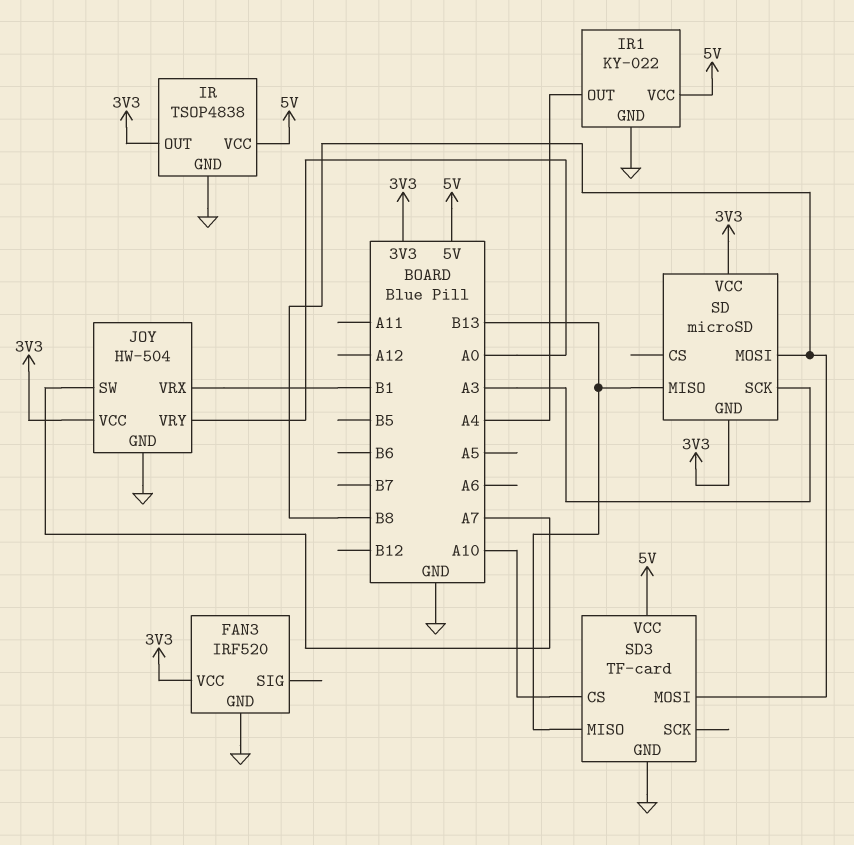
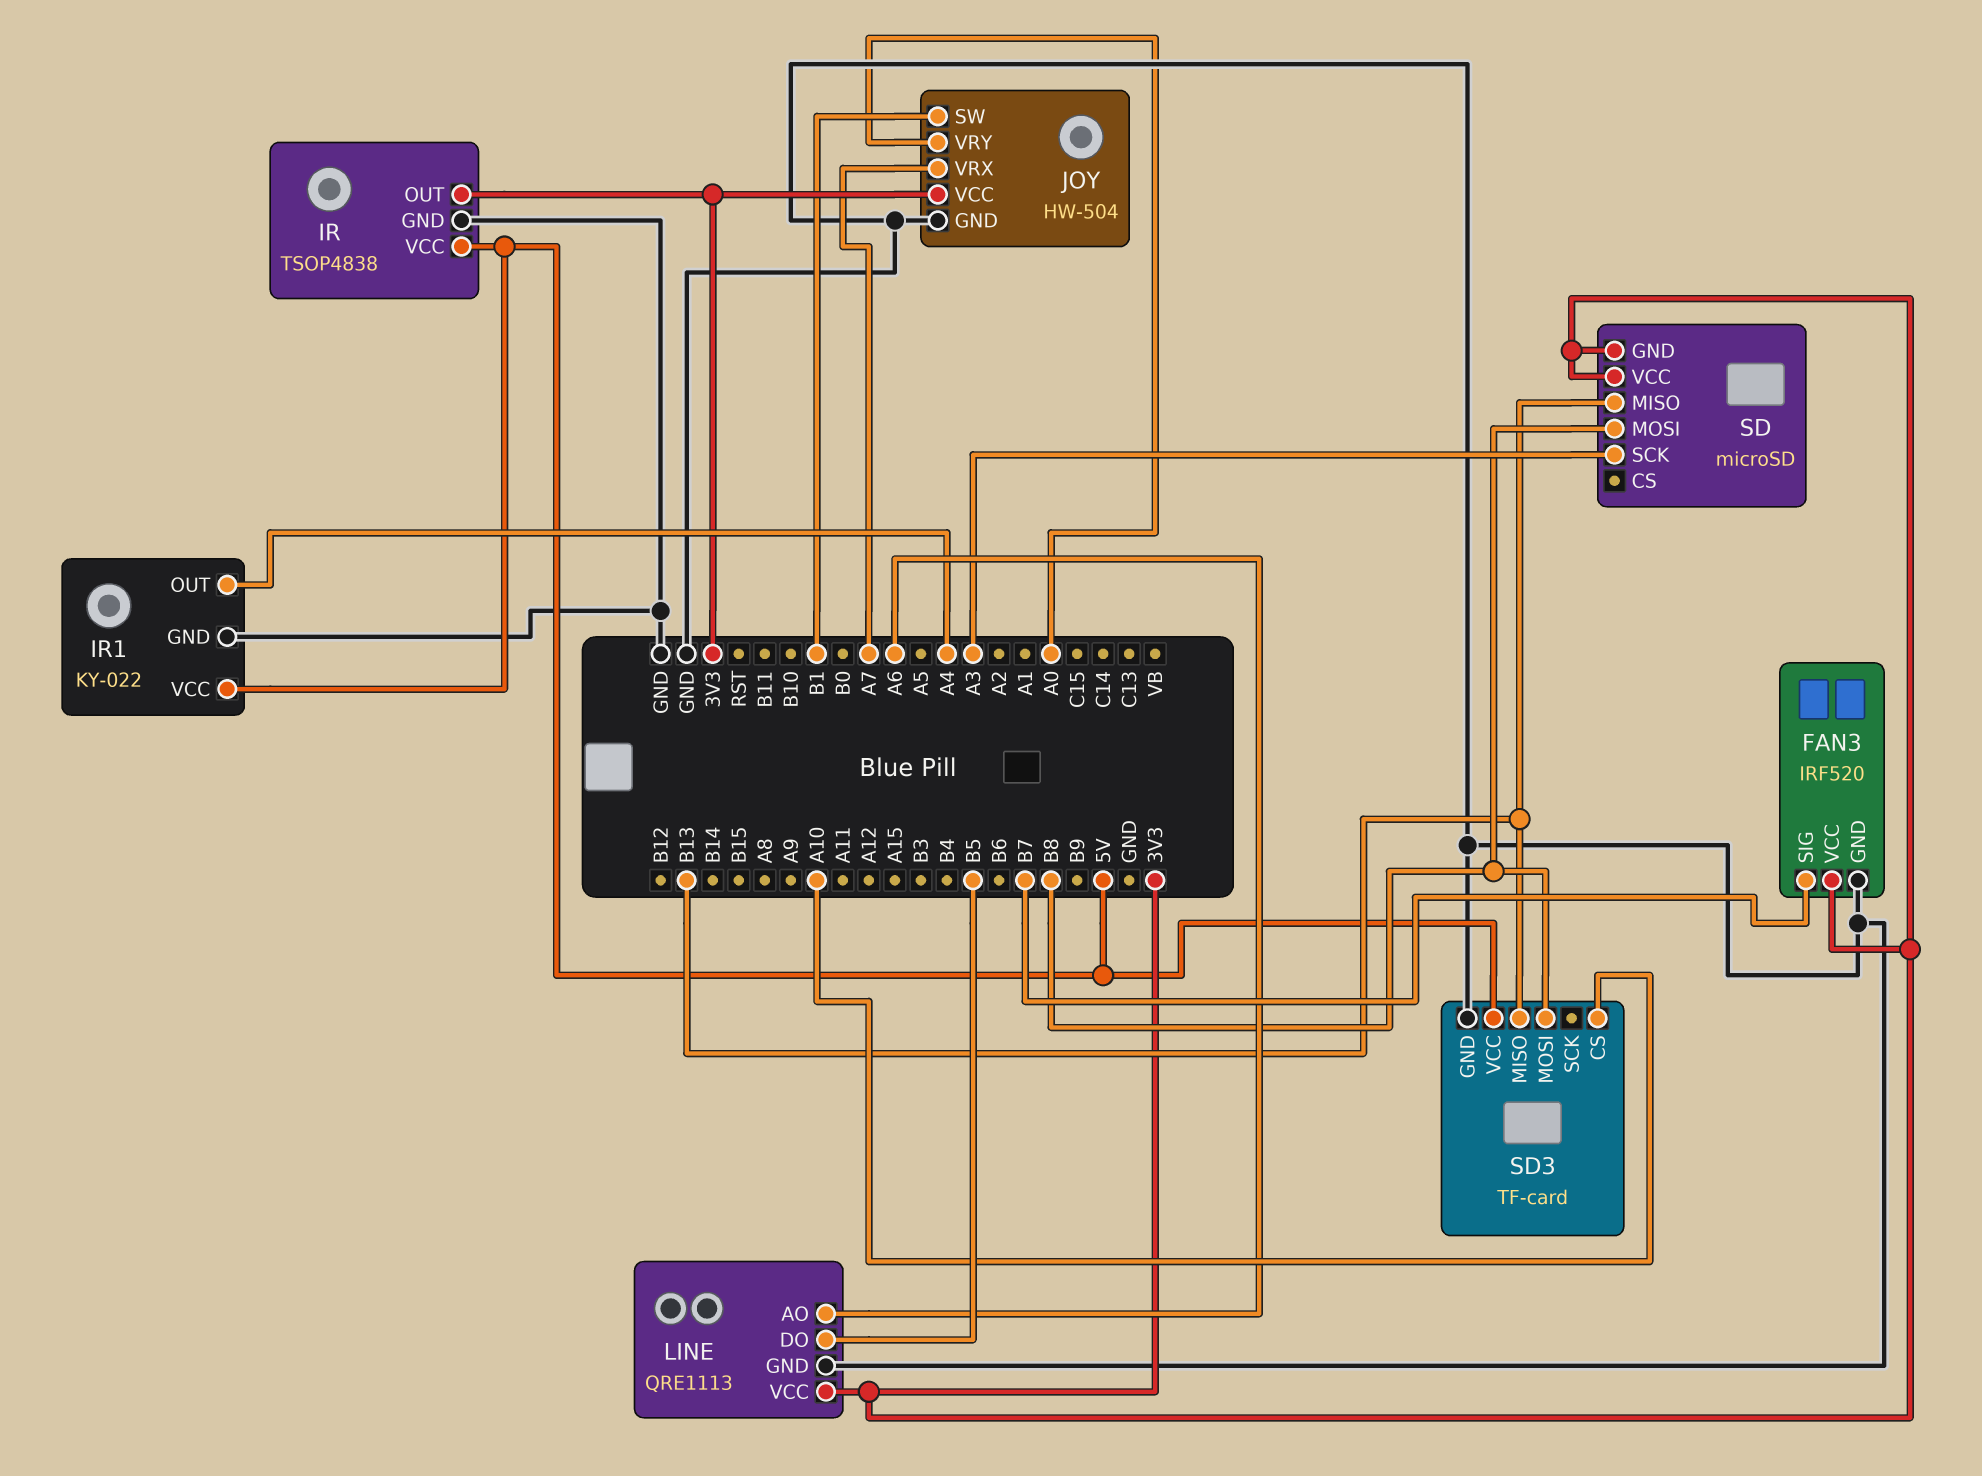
FAN3 pin SIG: none -> B7
JOY pin SW: A7 -> B1
JOY pin VRX: B1 -> A7
LINE: none -> QRE1113
LINE pin AO: none -> A6
LINE pin DO: none -> B5
LINE pin GND: none -> GND
LINE pin VCC: none -> 3V3

